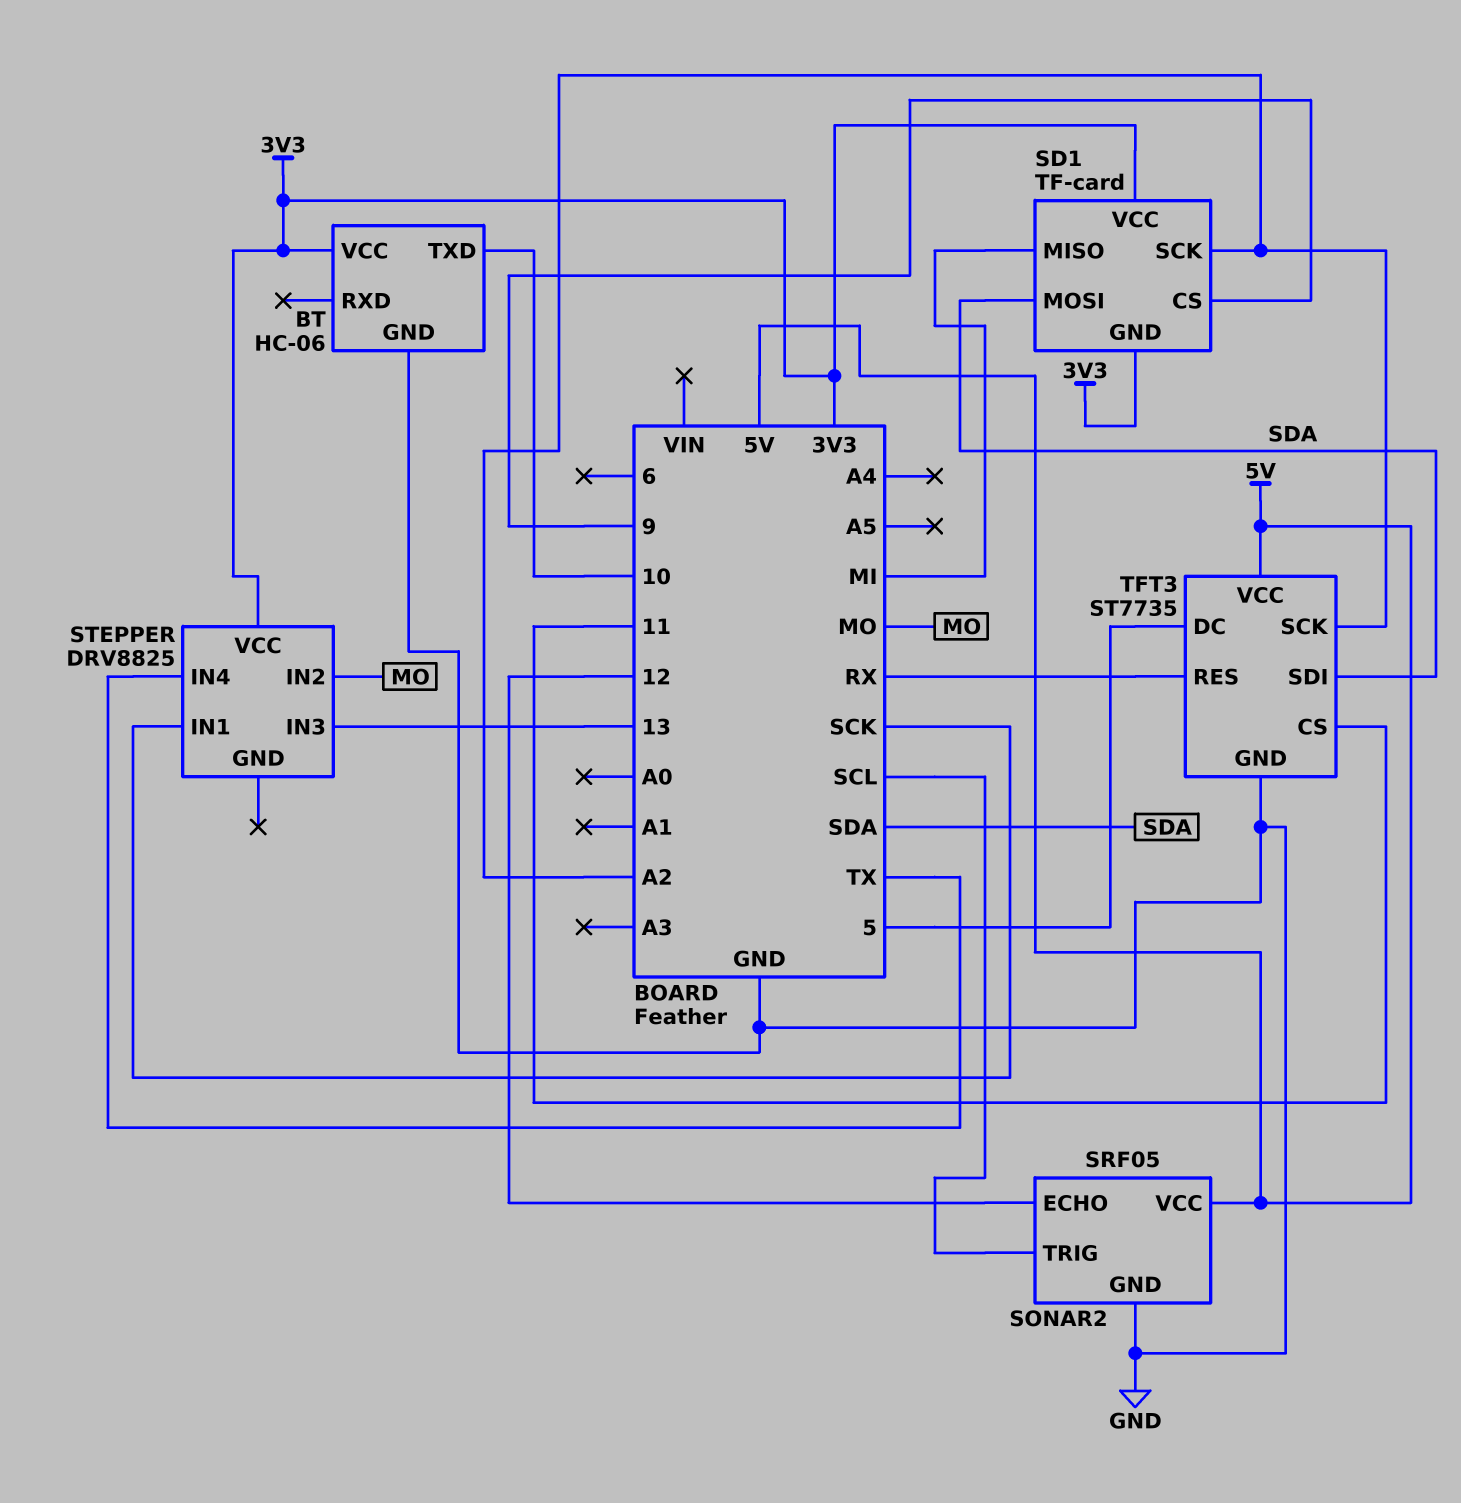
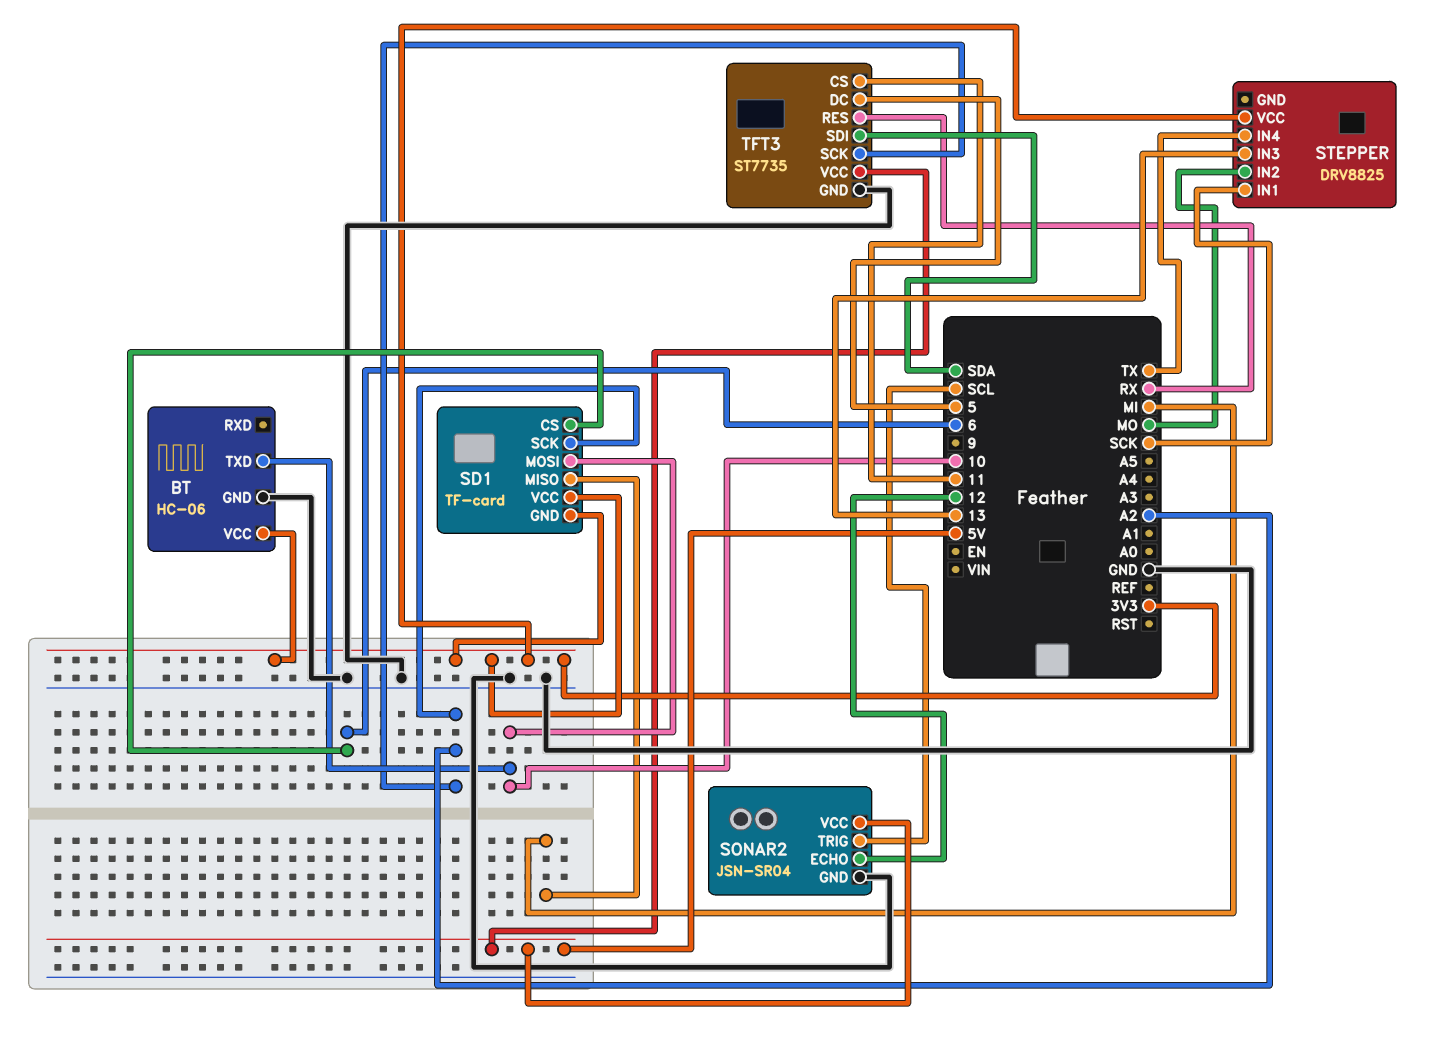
SD1 pin CS: 9 -> 6
SD1 pin MOSI: SDA -> 10
SONAR2: SRF05 -> JSN-SR04

